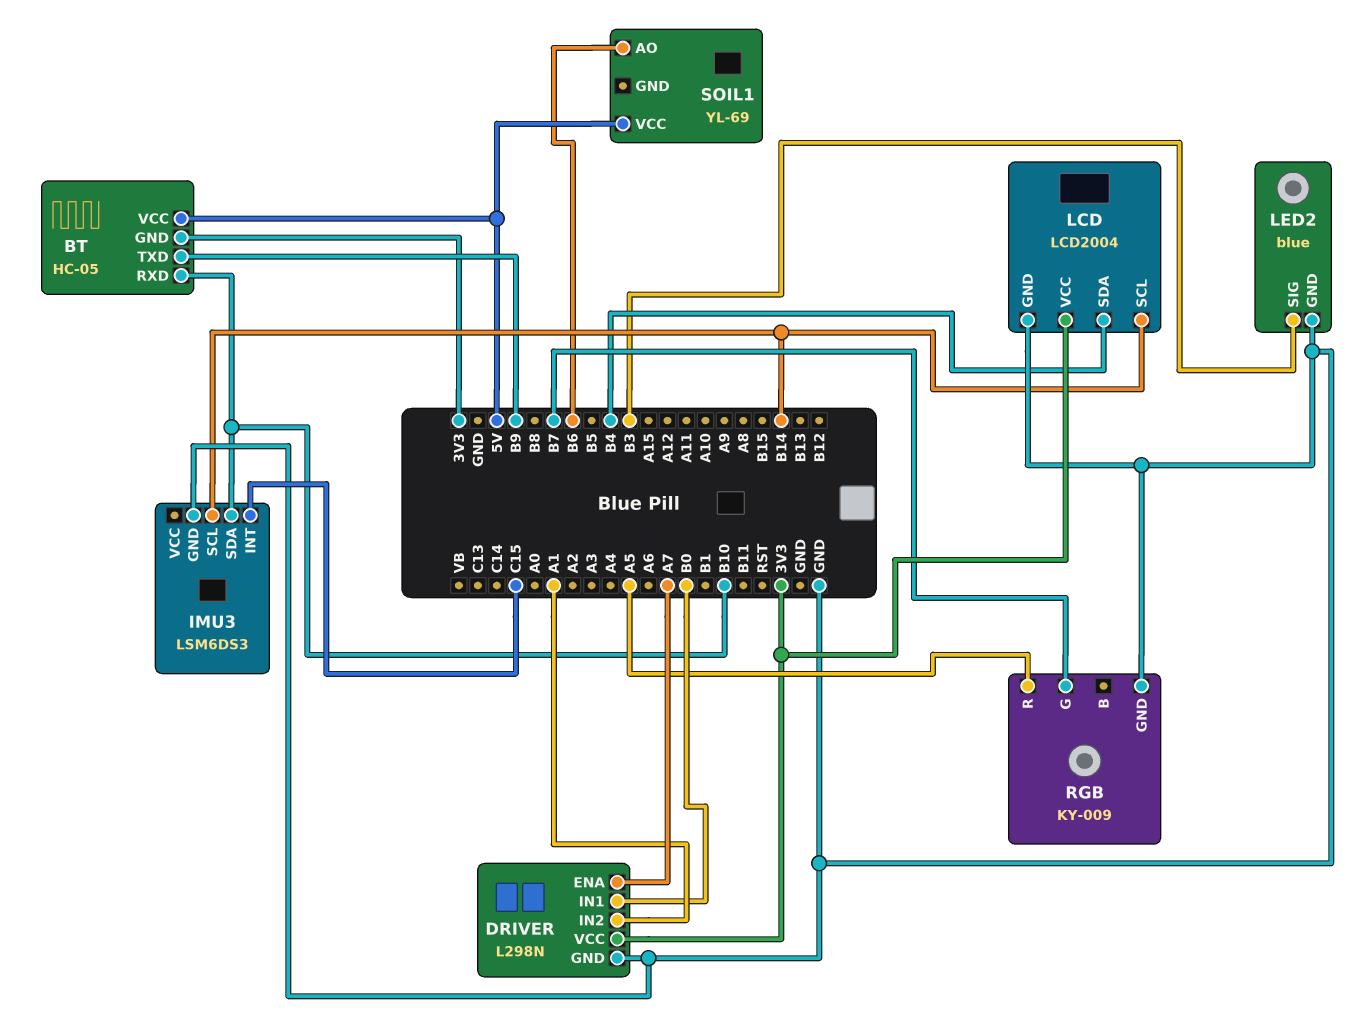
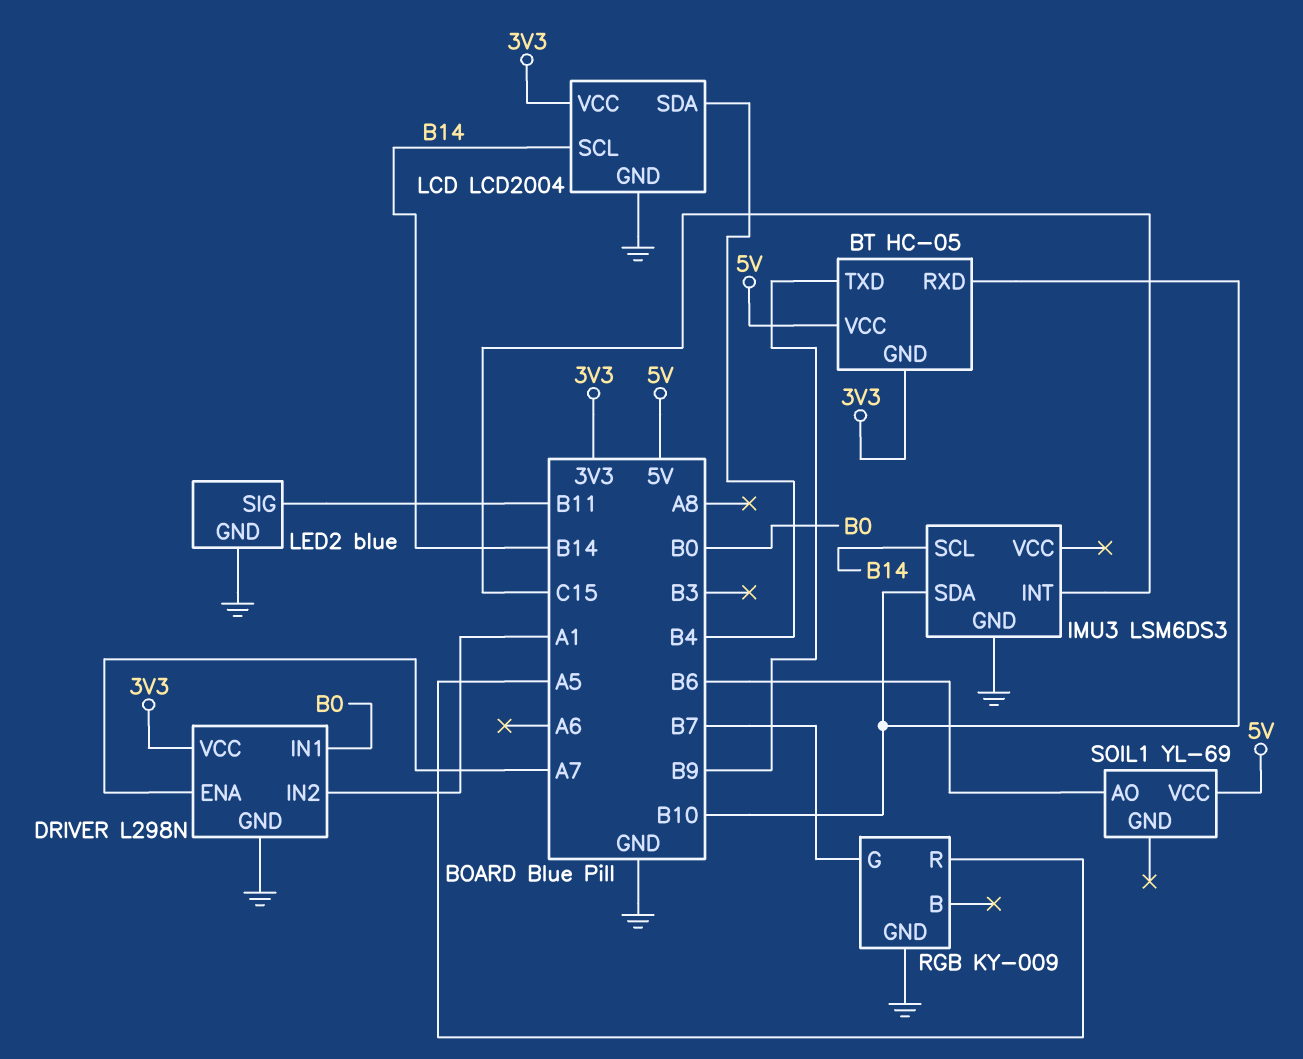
LED2 pin SIG: B3 -> B11

